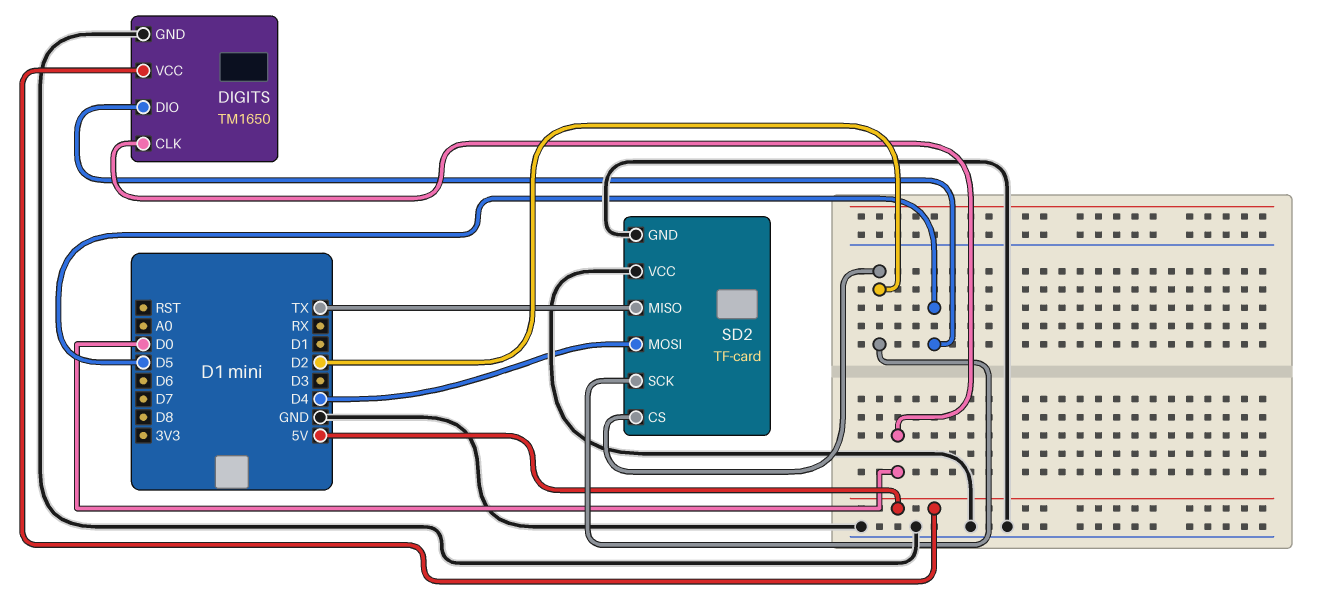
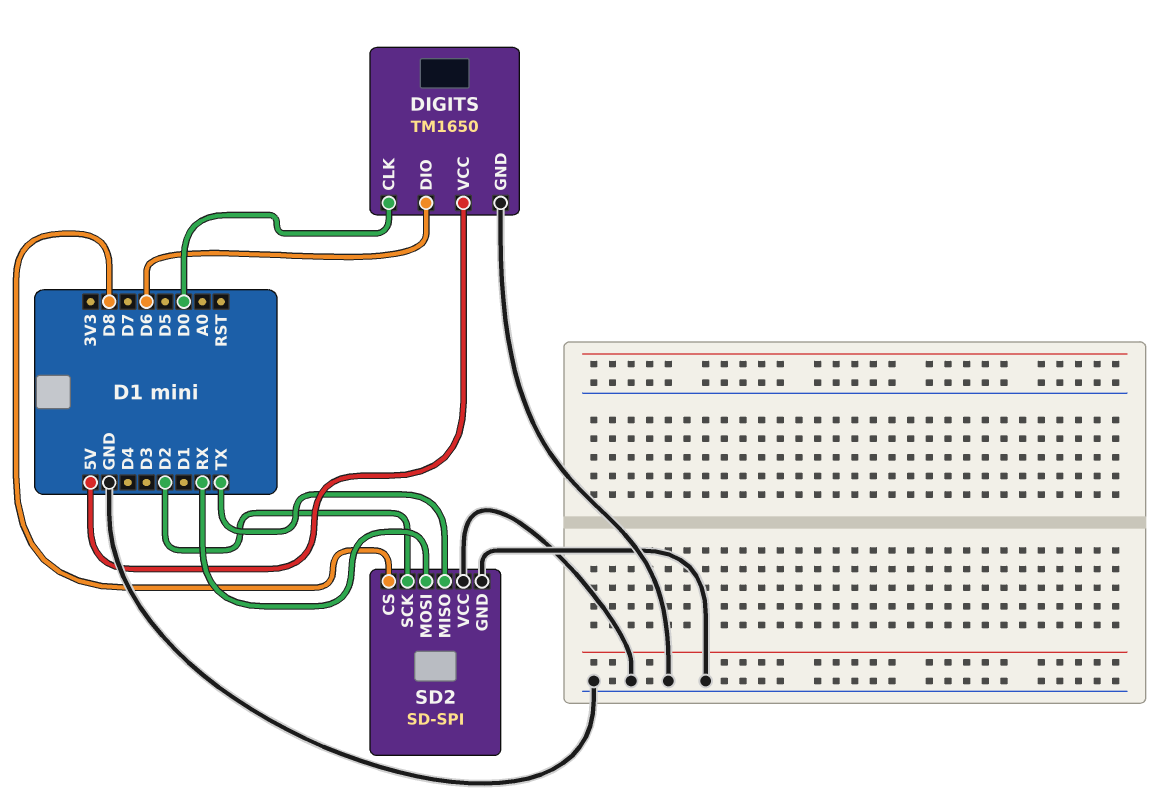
DIGITS pin DIO: D5 -> D6
SD2: TF-card -> SD-SPI
SD2 pin CS: D2 -> D8
SD2 pin MOSI: D4 -> RX

